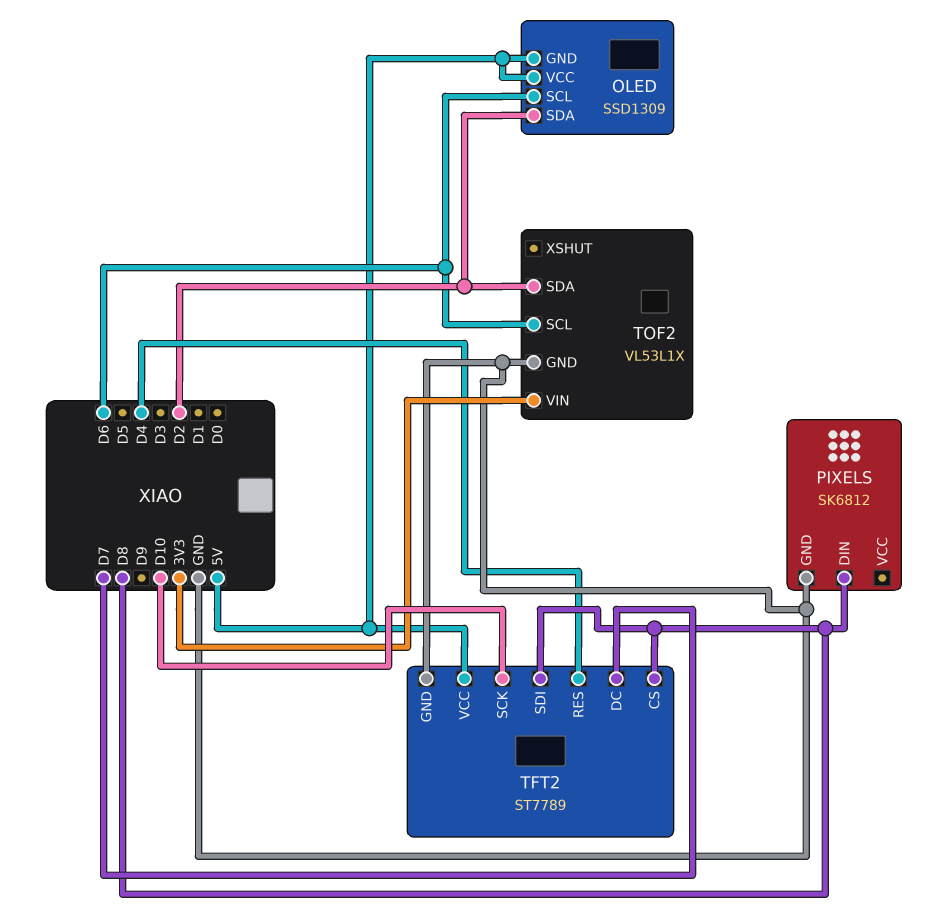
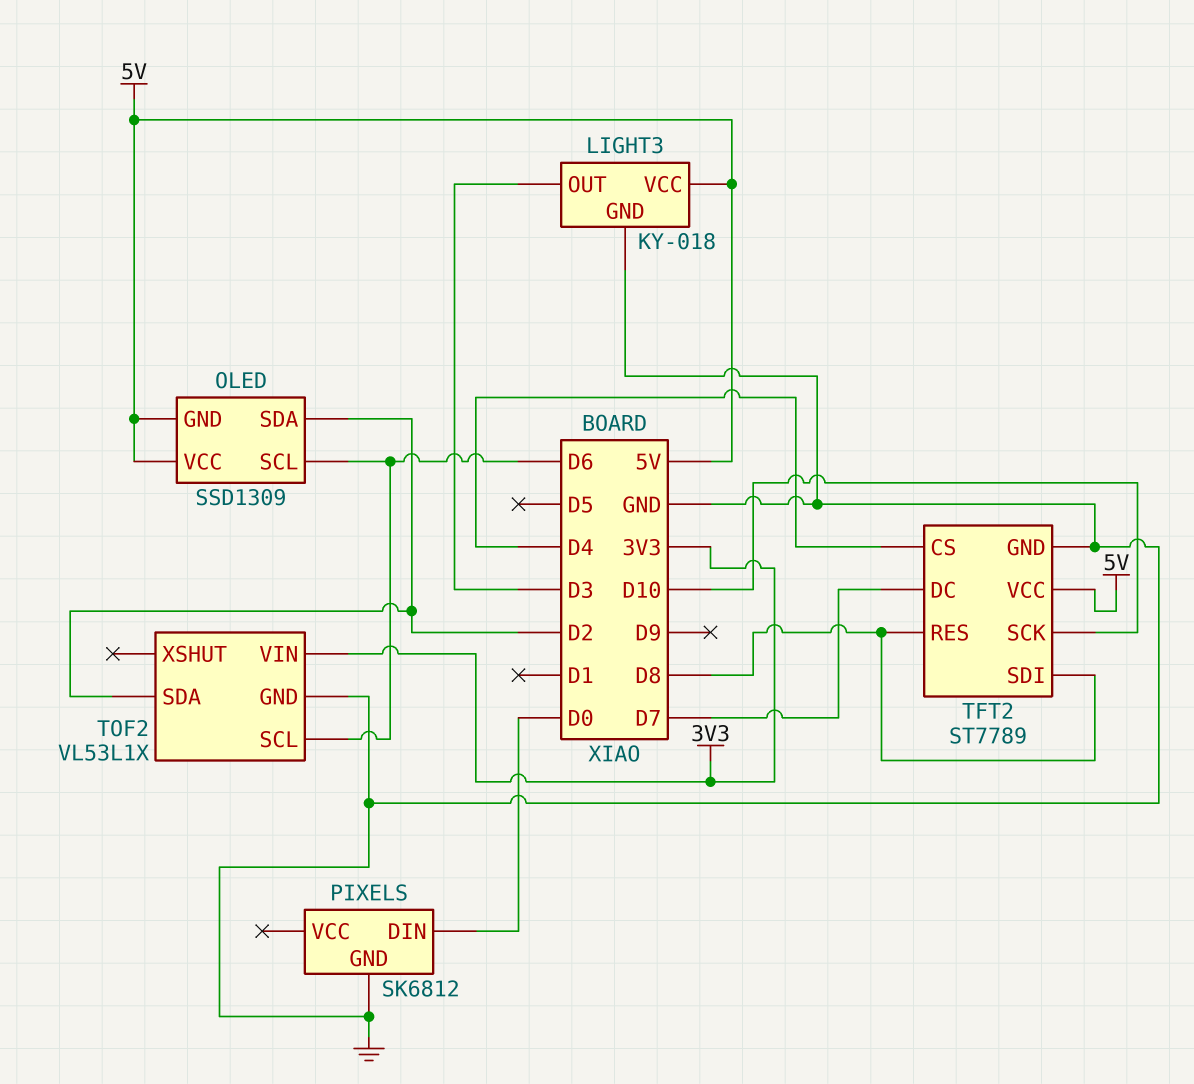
LIGHT3: none -> KY-018
LIGHT3 pin GND: none -> GND
LIGHT3 pin OUT: none -> D3
LIGHT3 pin VCC: none -> 5V
PIXELS pin DIN: D8 -> D0
TFT2 pin CS: D8 -> D4
TFT2 pin RES: D4 -> D8

